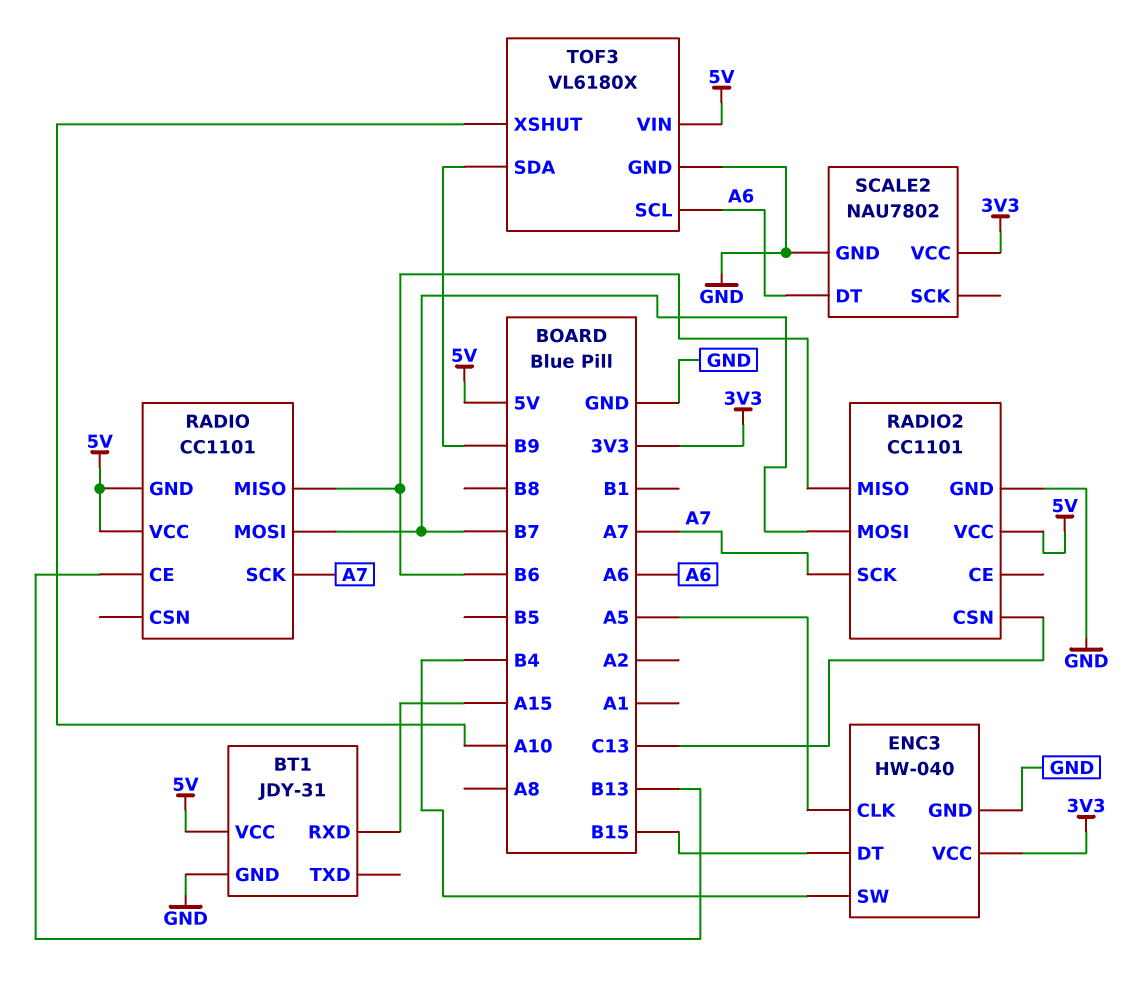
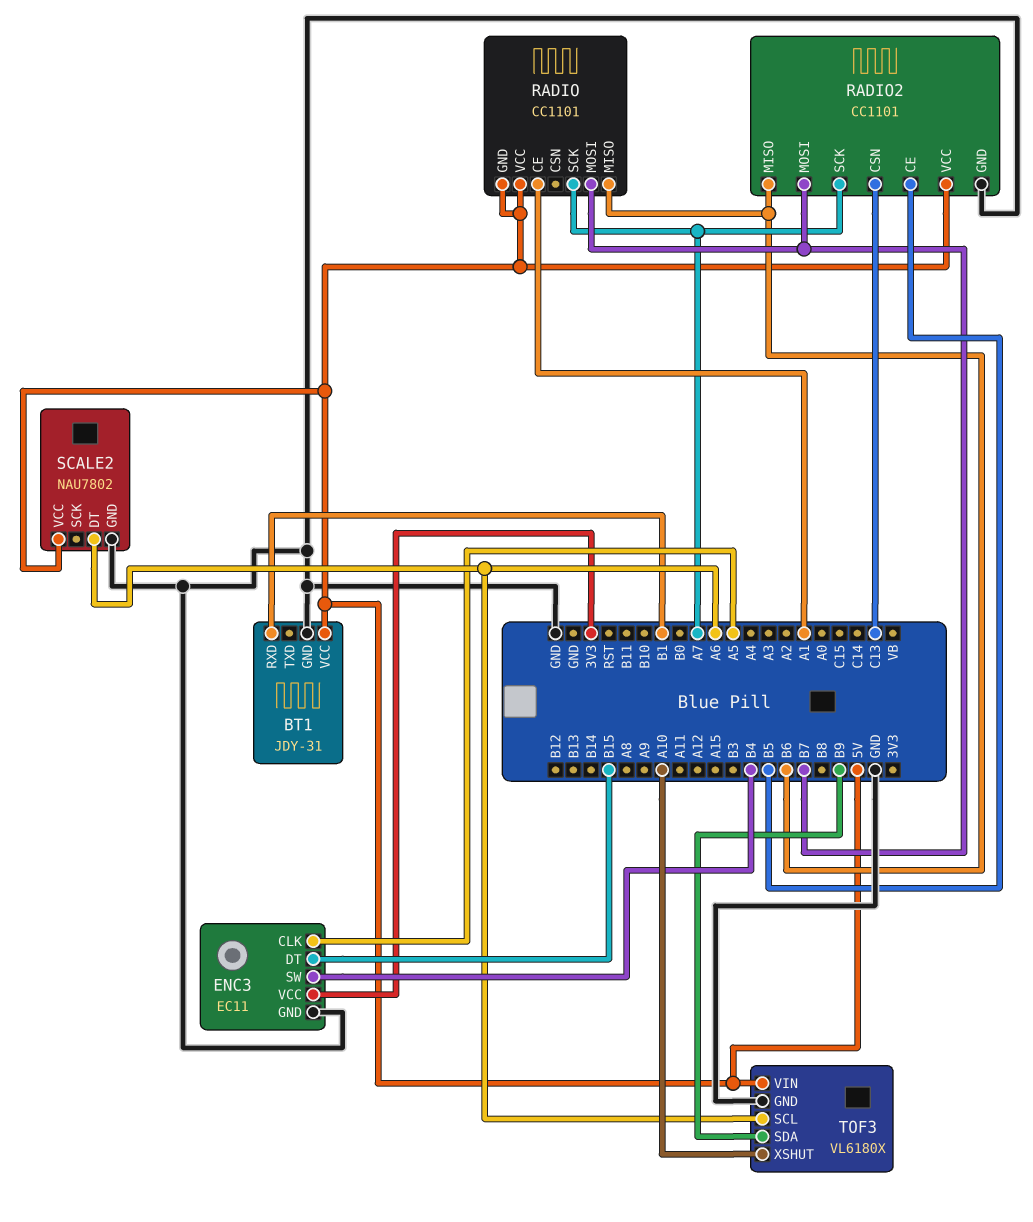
BT1 pin RXD: A15 -> B1
ENC3: HW-040 -> EC11
RADIO pin CE: B13 -> A1
RADIO2 pin CE: none -> B5
SCALE2 pin VCC: 3V3 -> 5V

